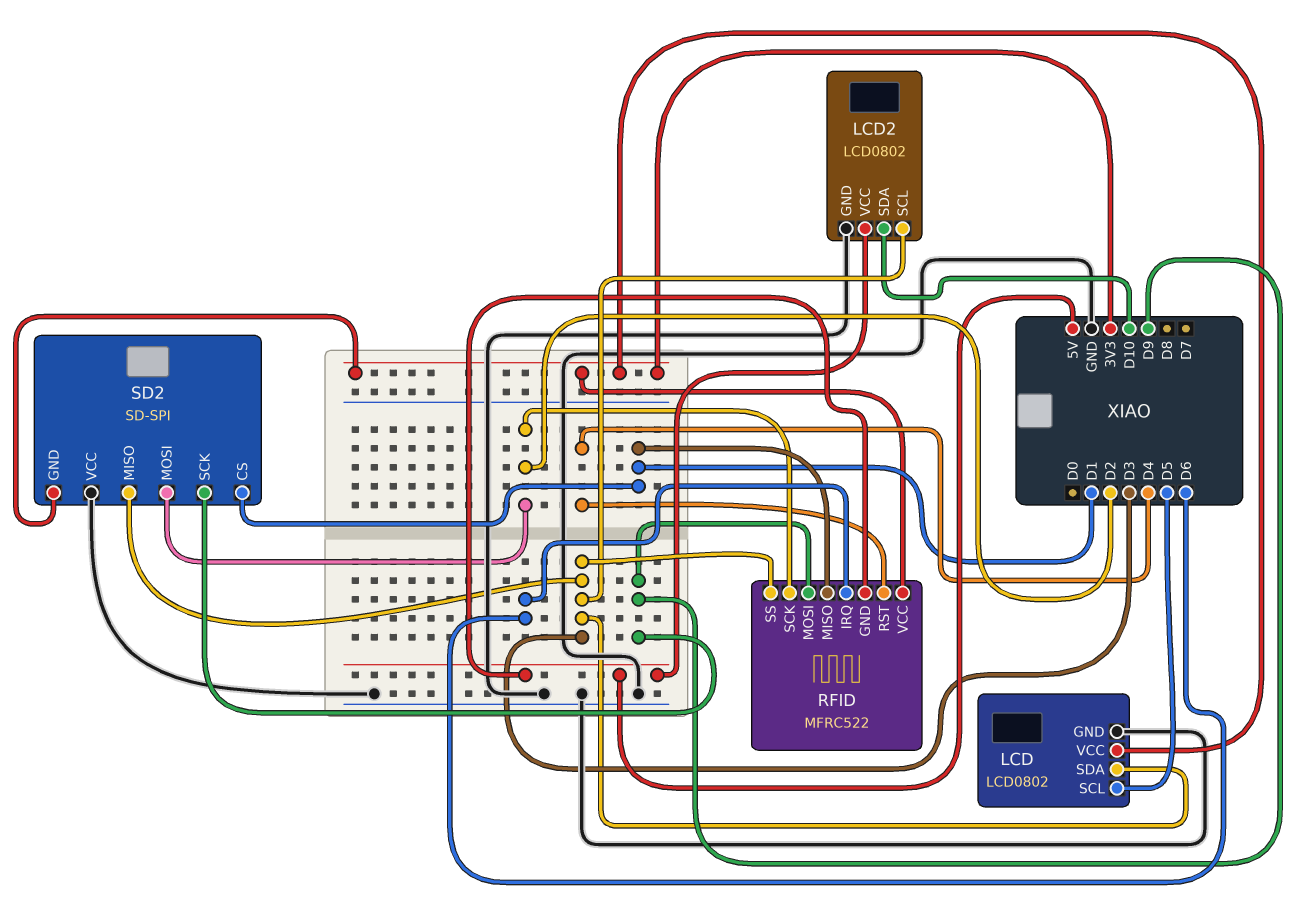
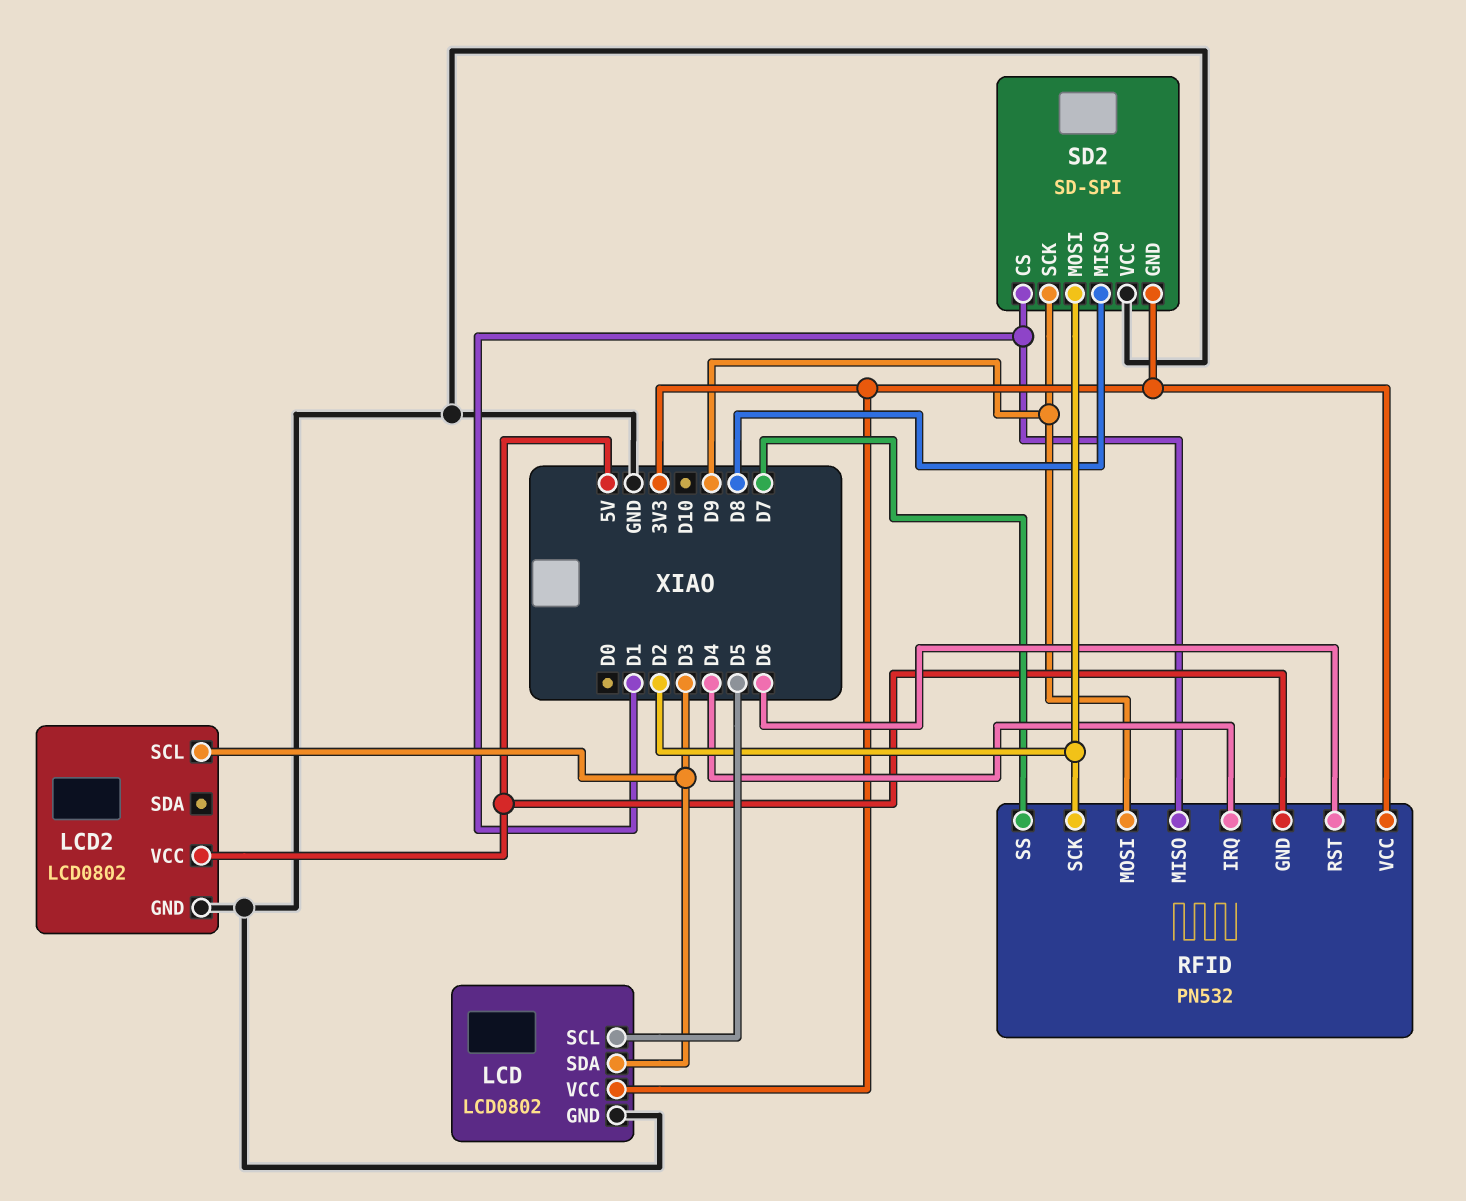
LCD2 pin SDA: D10 -> none
RFID: MFRC522 -> PN532
RFID pin IRQ: D6 -> D4
RFID pin RST: D4 -> D6
RFID pin SS: D3 -> D7
SD2 pin MISO: D3 -> D8

